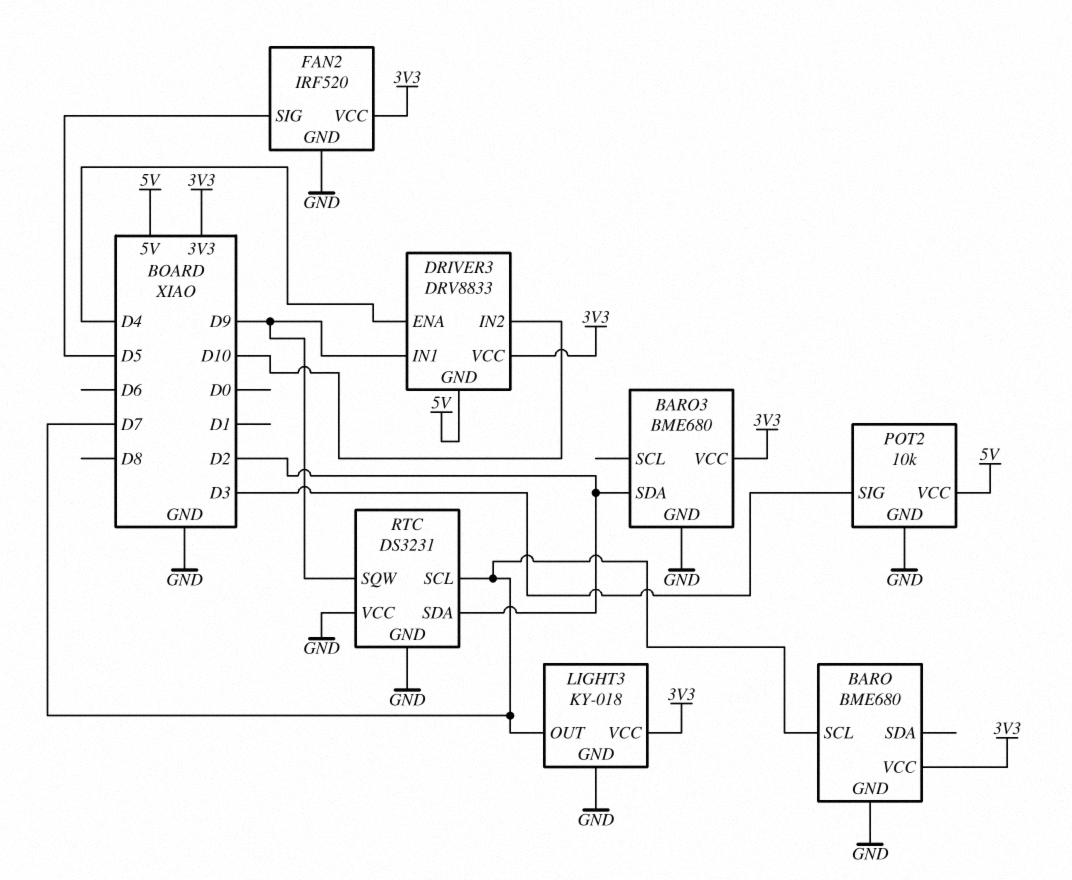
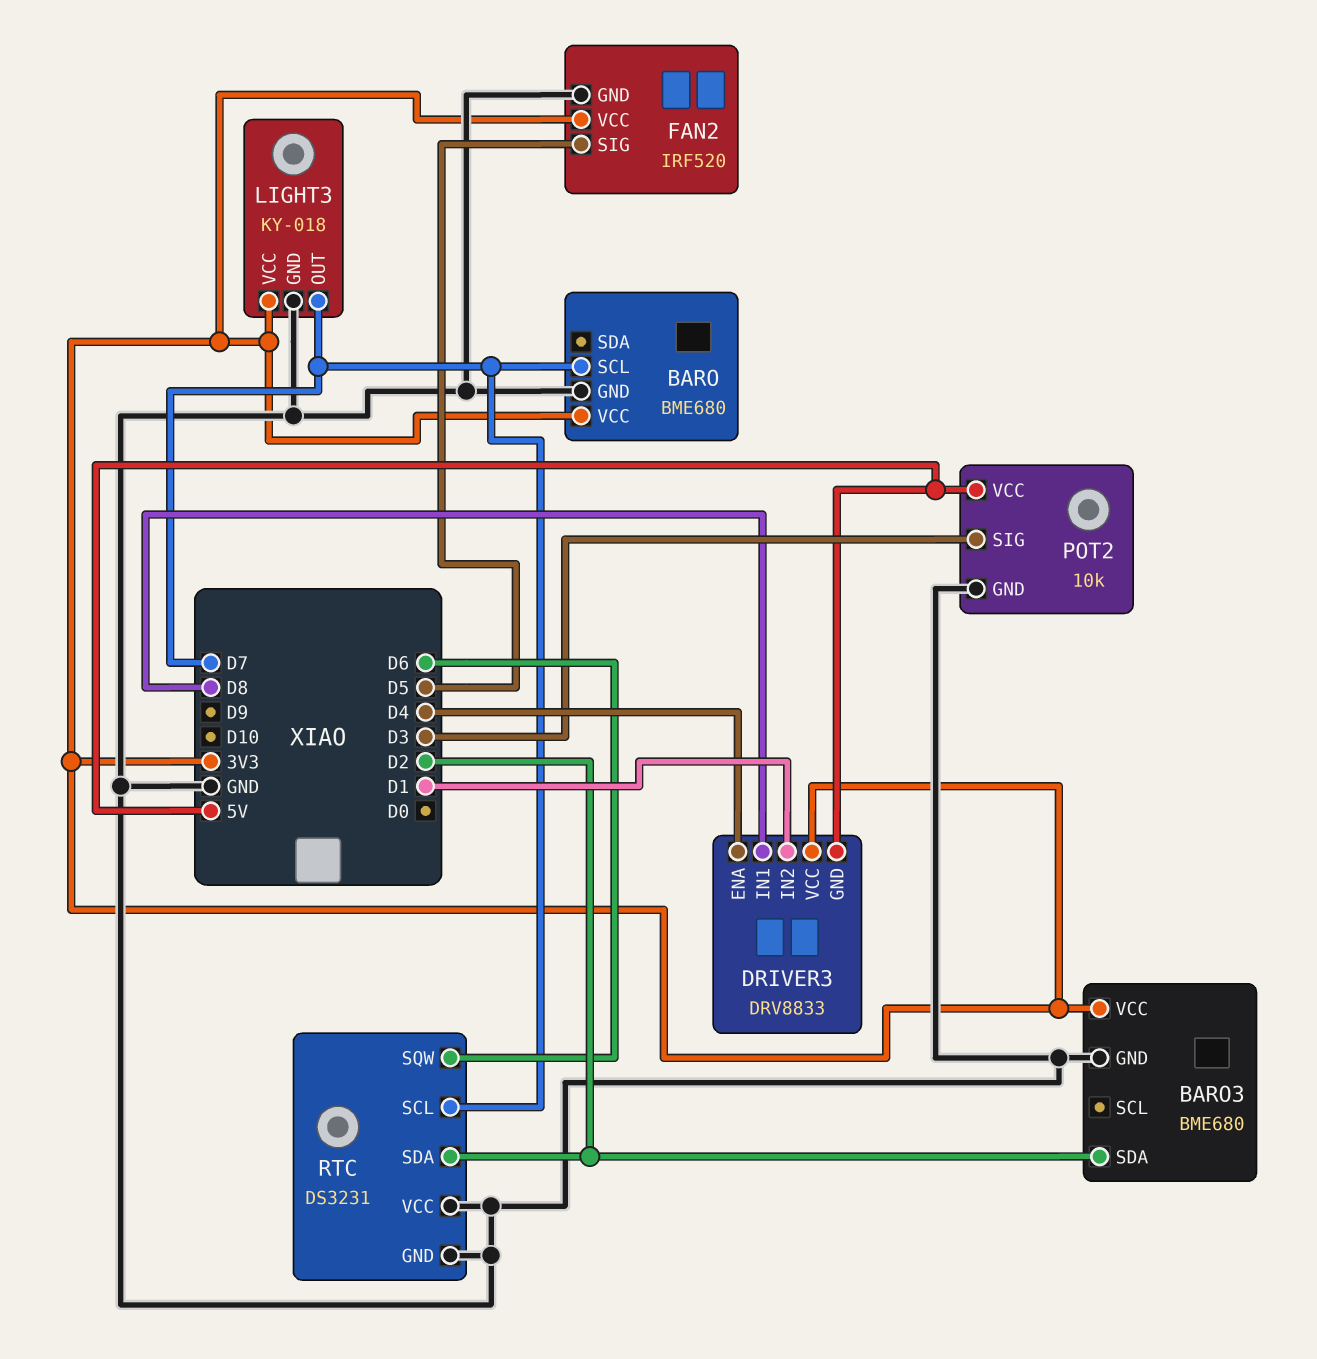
DRIVER3 pin IN1: D9 -> D8
DRIVER3 pin IN2: D10 -> D1
RTC pin SQW: D9 -> D6

